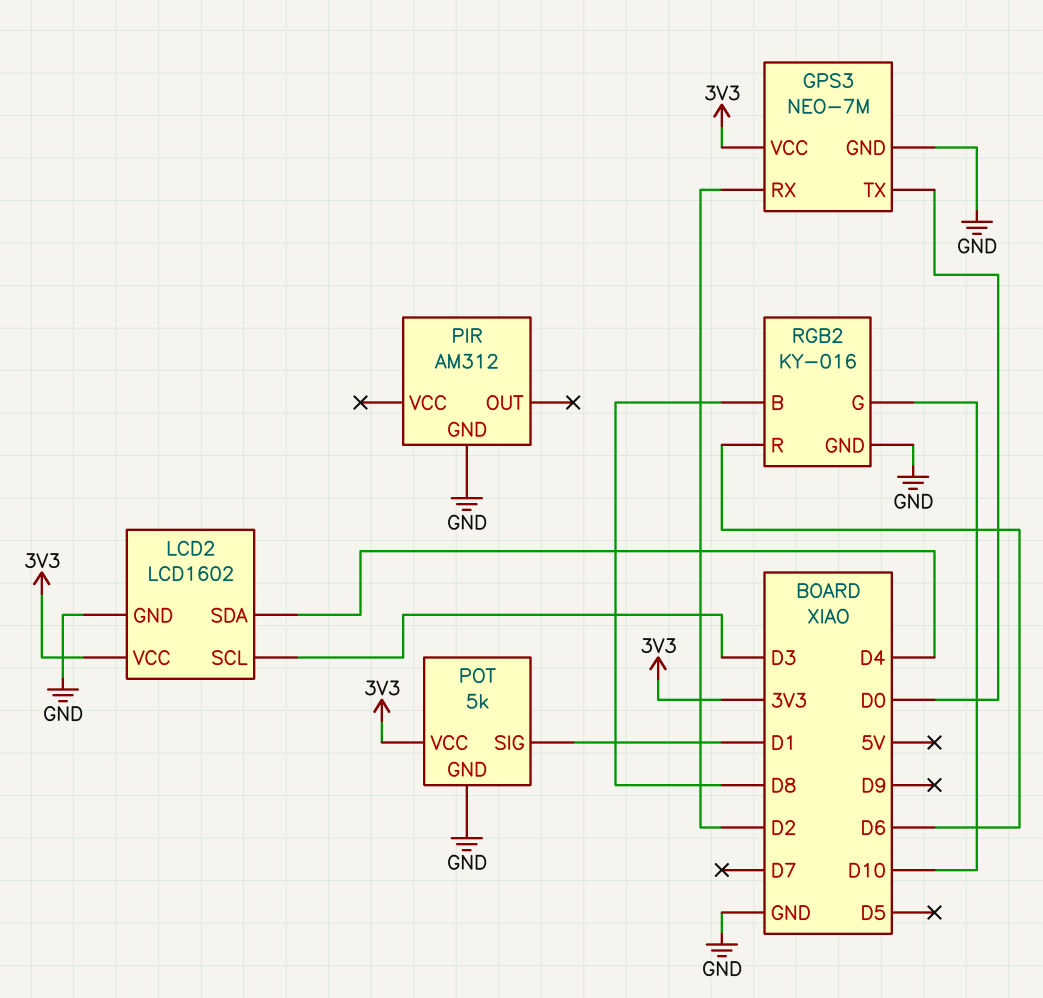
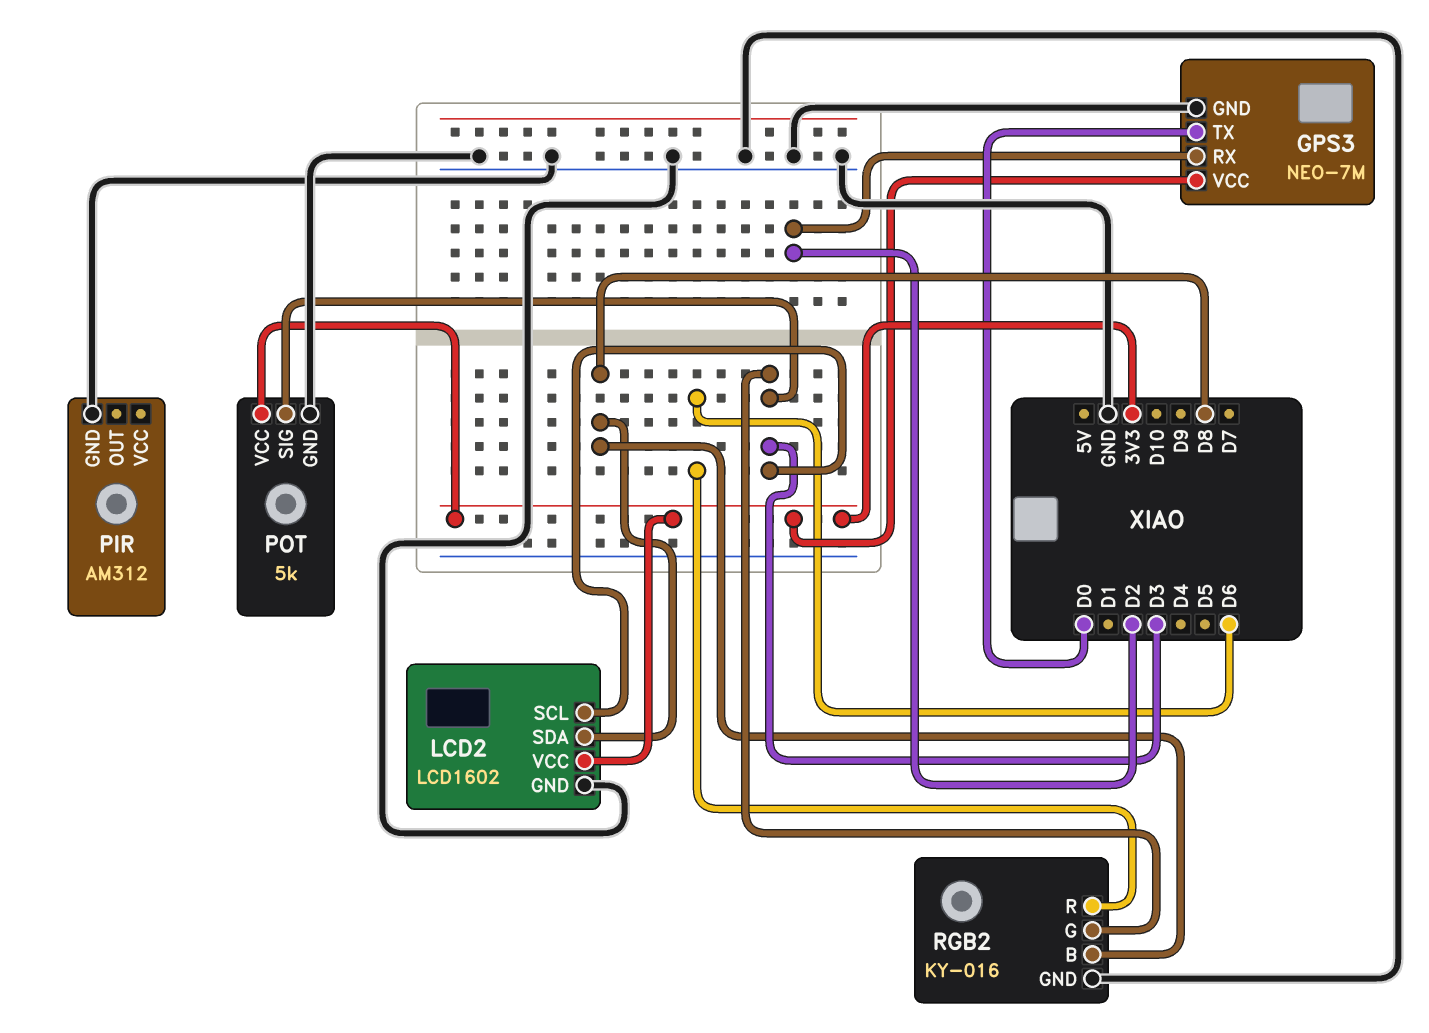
LCD2 pin SDA: D4 -> D8
POT pin SIG: D1 -> D3
RGB2 pin G: D10 -> D3

